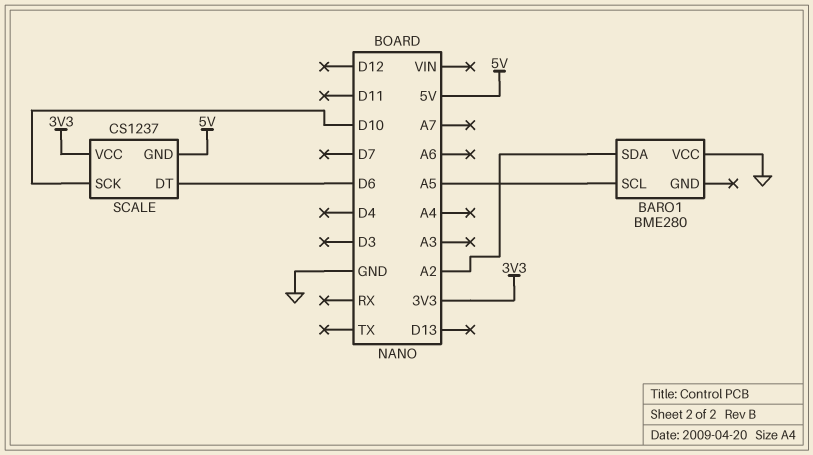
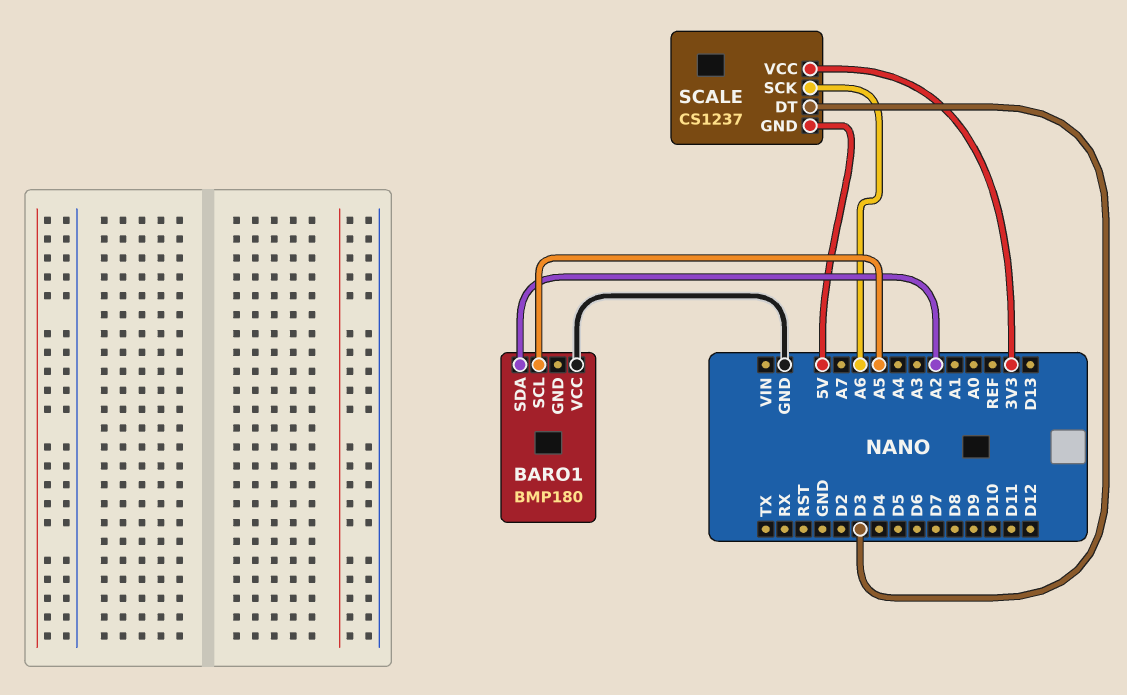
BARO1: BME280 -> BMP180
SCALE pin DT: D6 -> D3
SCALE pin SCK: D10 -> A6

